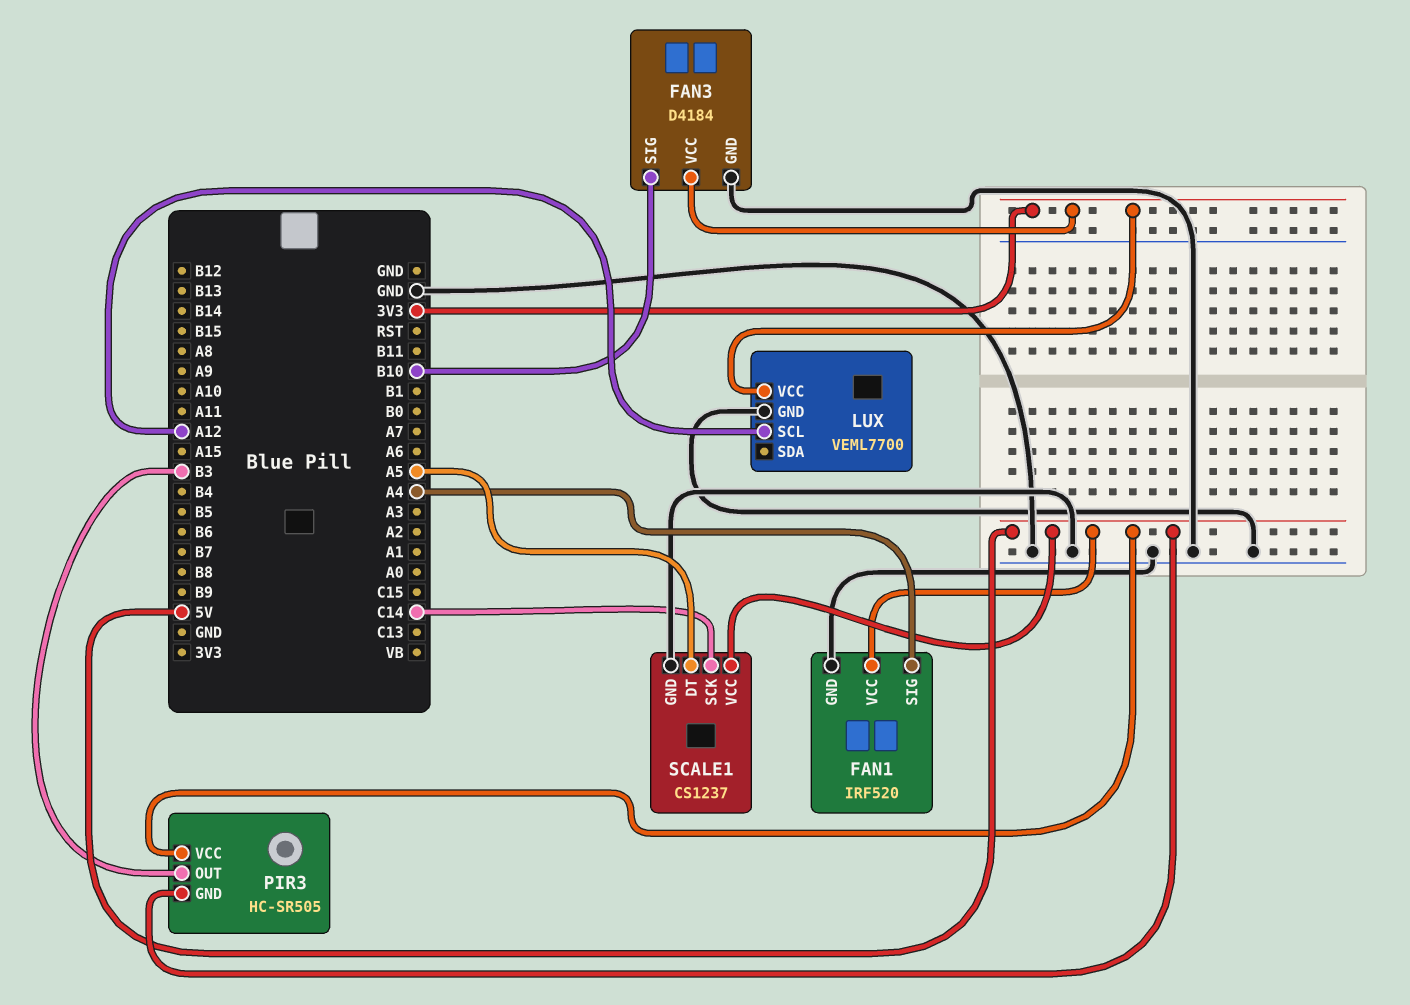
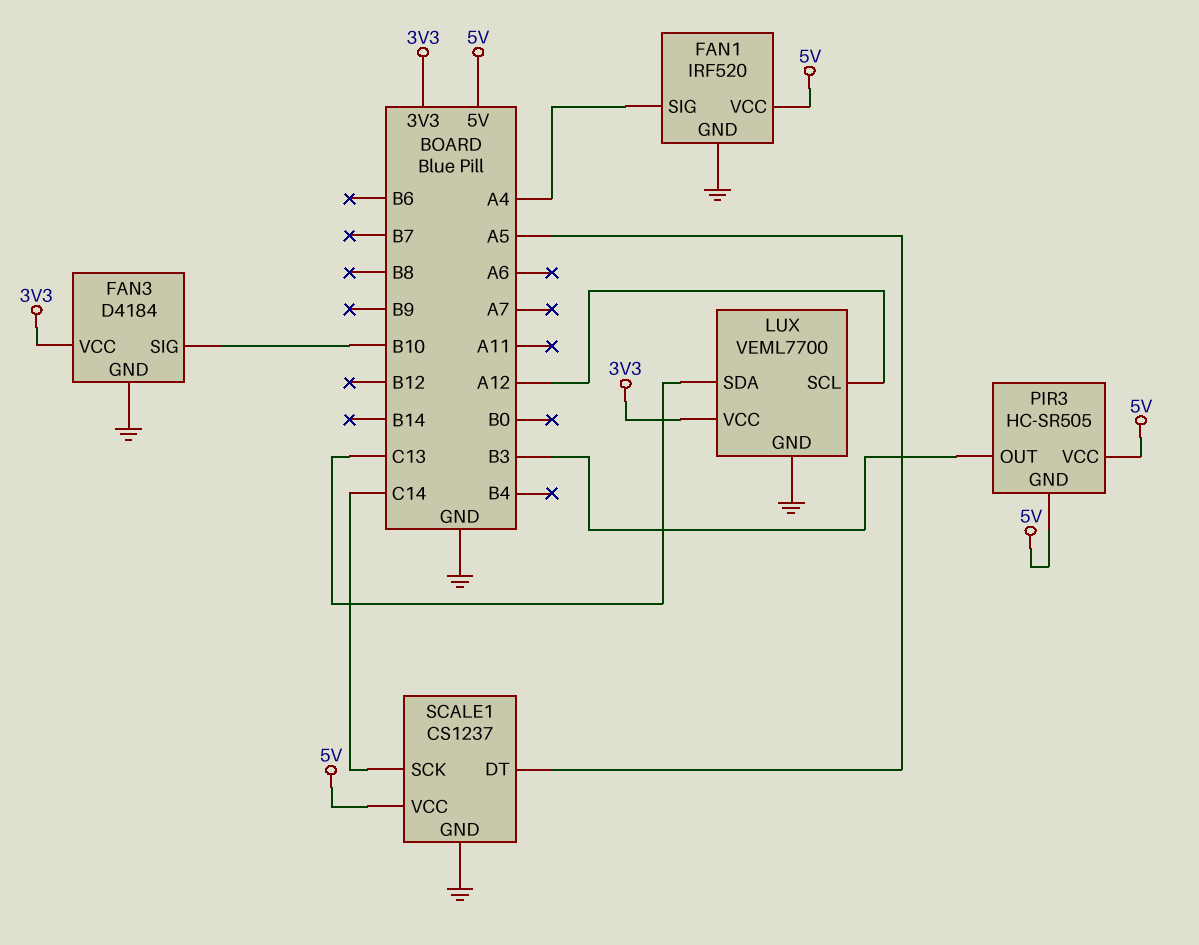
LUX pin SDA: none -> C13

